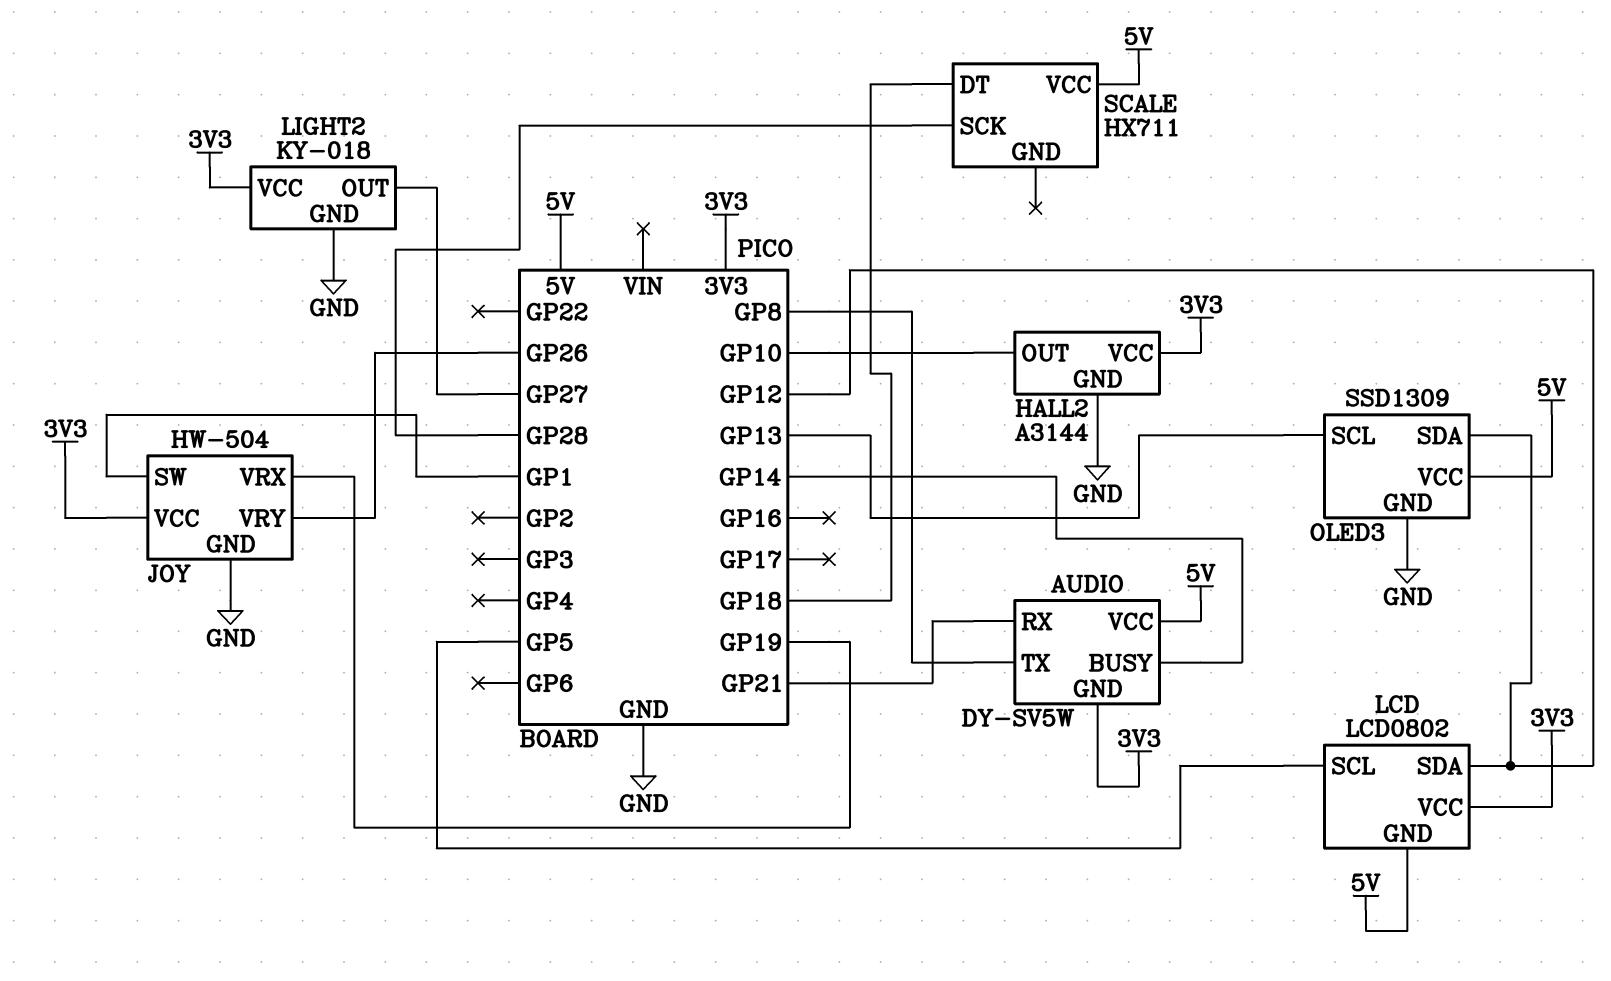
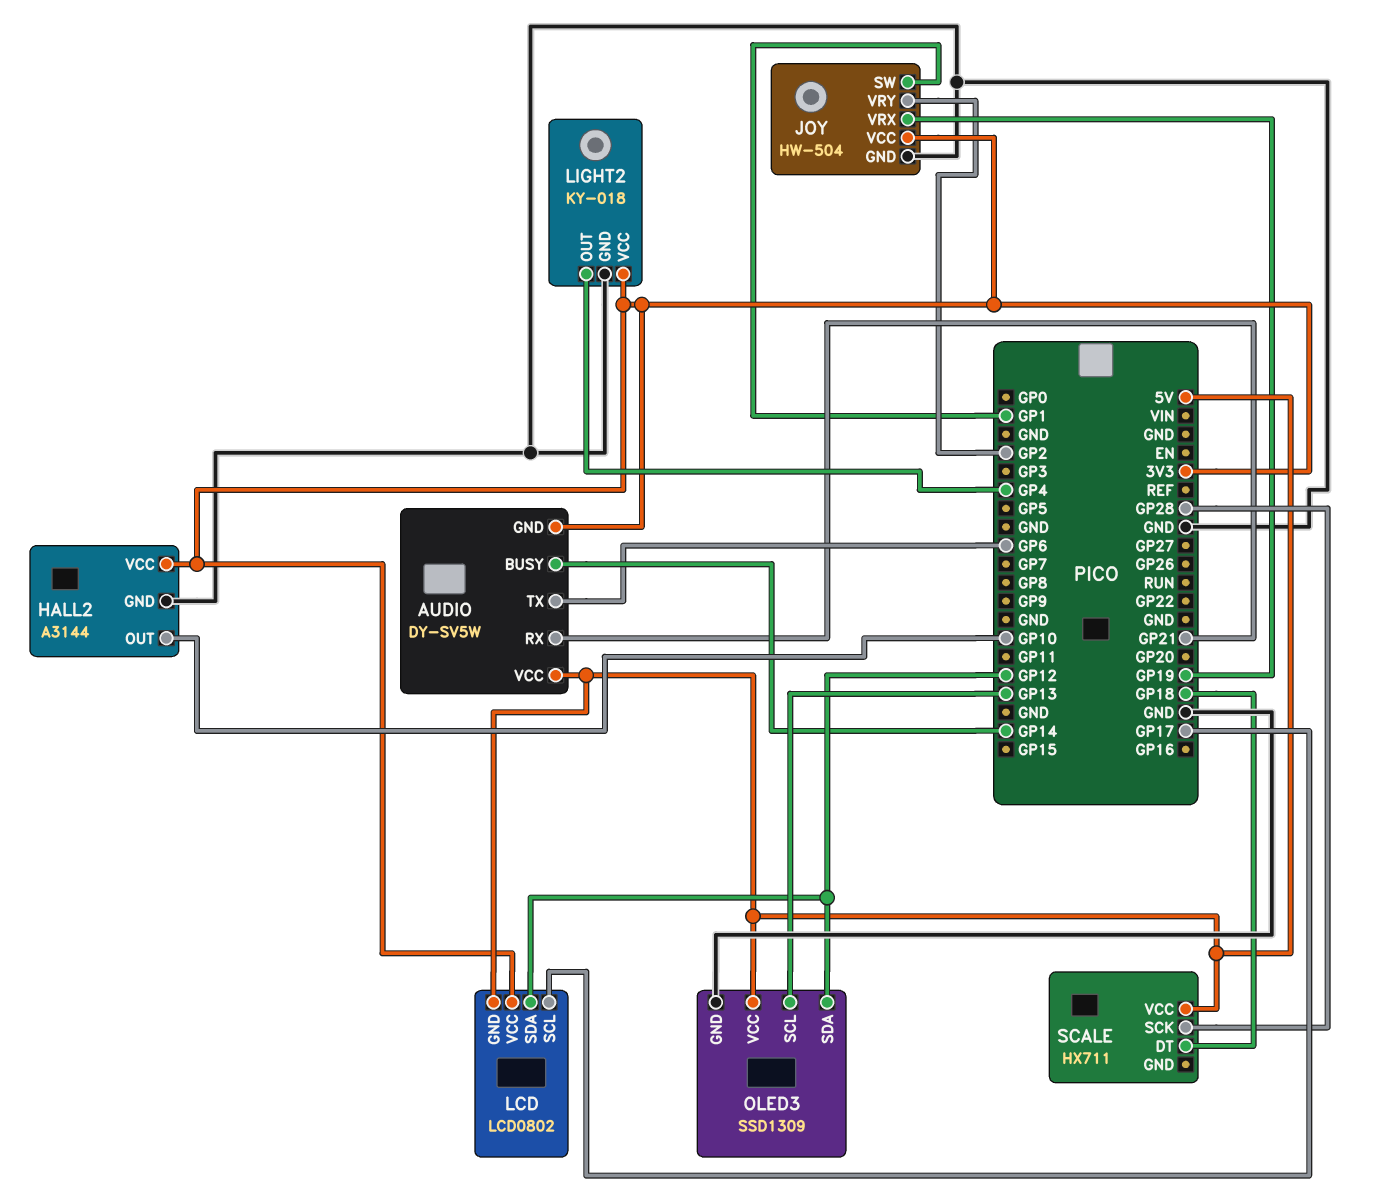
AUDIO pin TX: GP8 -> GP6
JOY pin VRY: GP26 -> GP2
LCD pin SCL: GP5 -> GP17
LIGHT2 pin OUT: GP27 -> GP4

